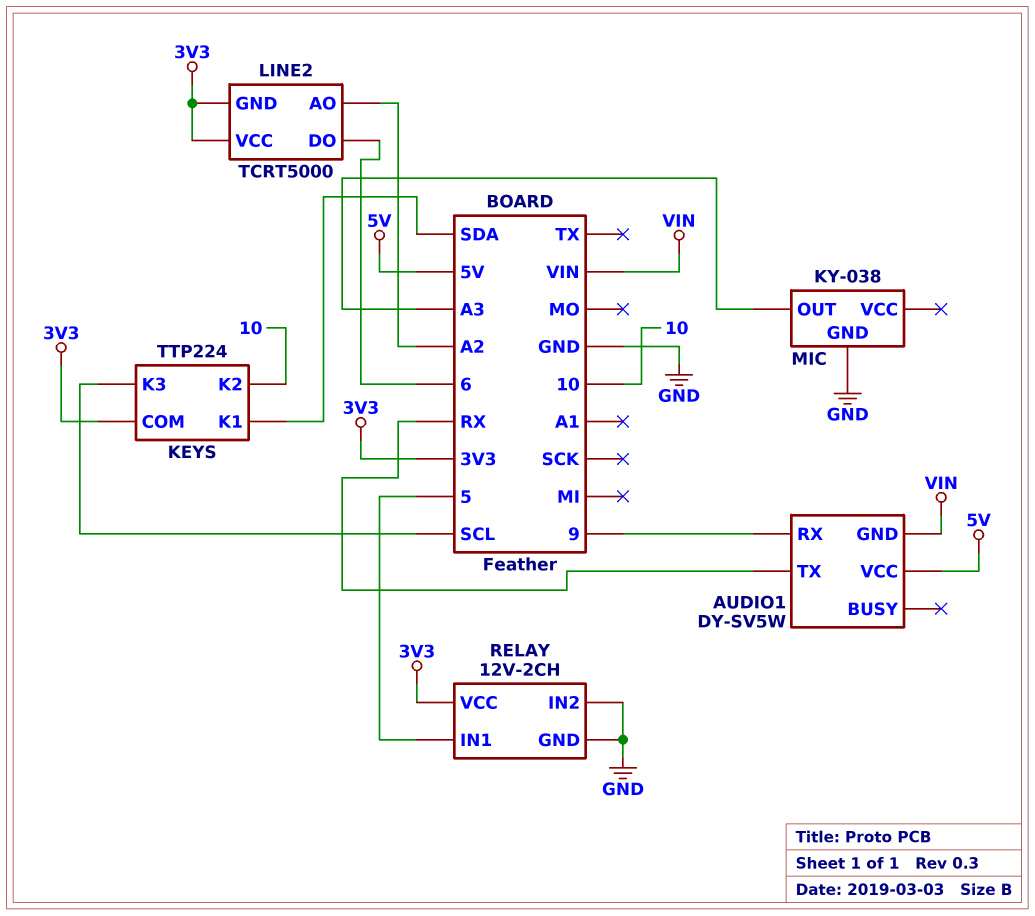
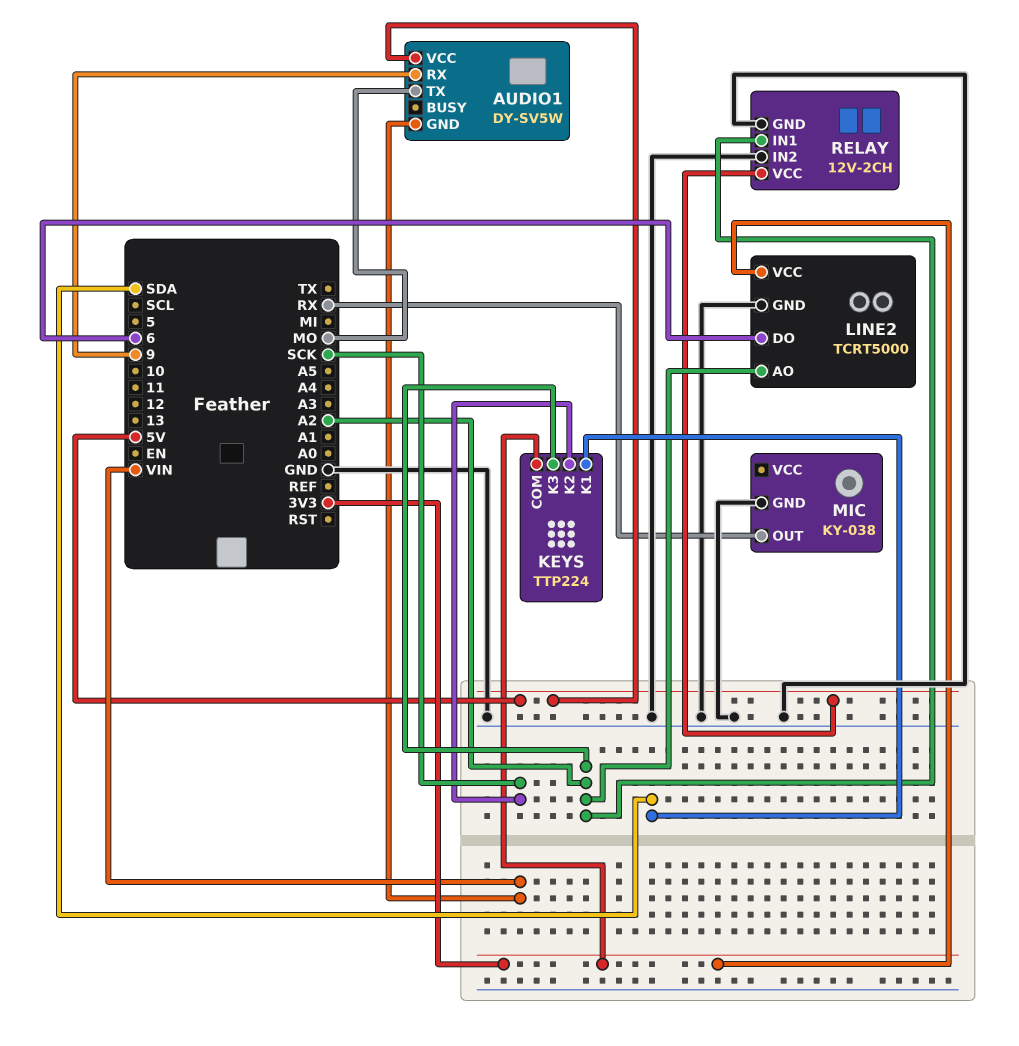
AUDIO1 pin TX: RX -> MO
KEYS pin K2: 10 -> SCK
KEYS pin K3: SCL -> A2
LINE2 pin GND: 3V3 -> GND
MIC pin OUT: A3 -> RX
RELAY pin IN1: 5 -> A2
RELAY pin VCC: 3V3 -> 5V

